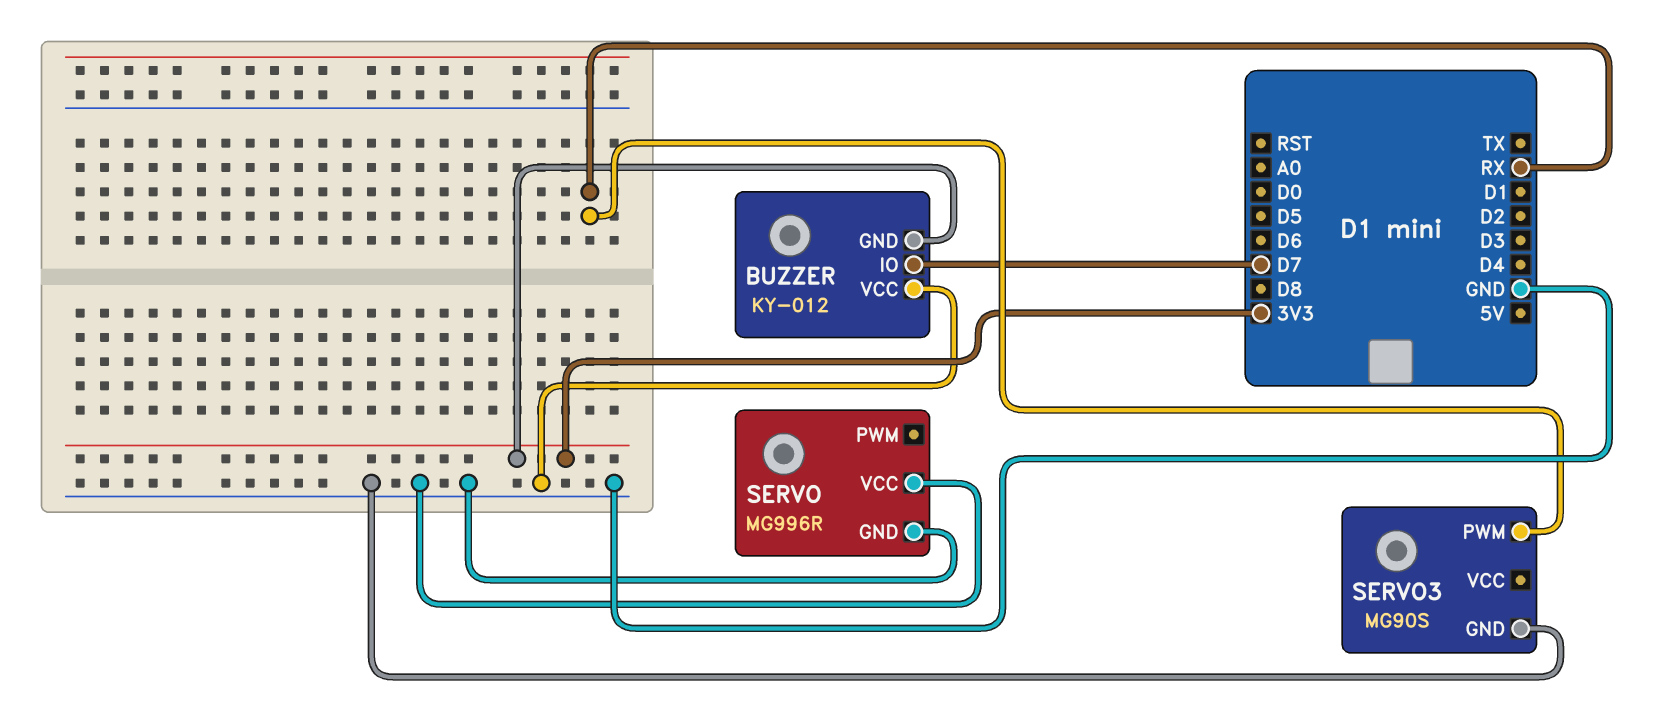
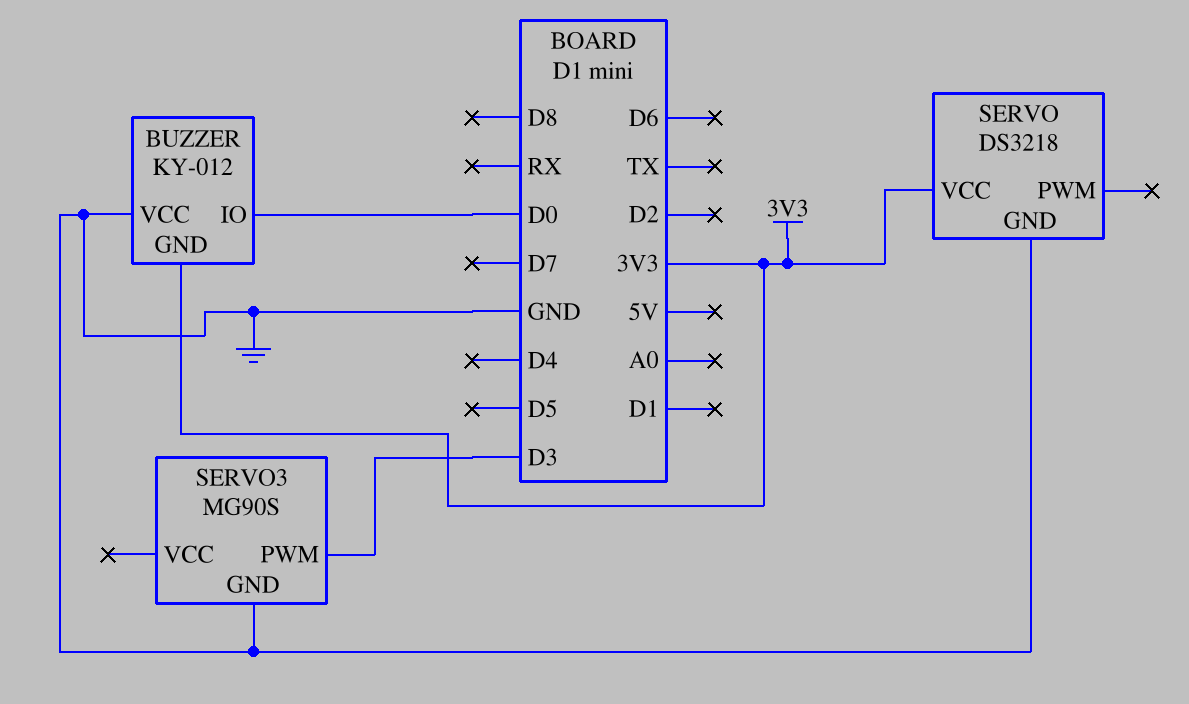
BUZZER pin IO: D7 -> D0
SERVO: MG996R -> DS3218
SERVO pin VCC: GND -> 3V3
SERVO3 pin PWM: RX -> D3

